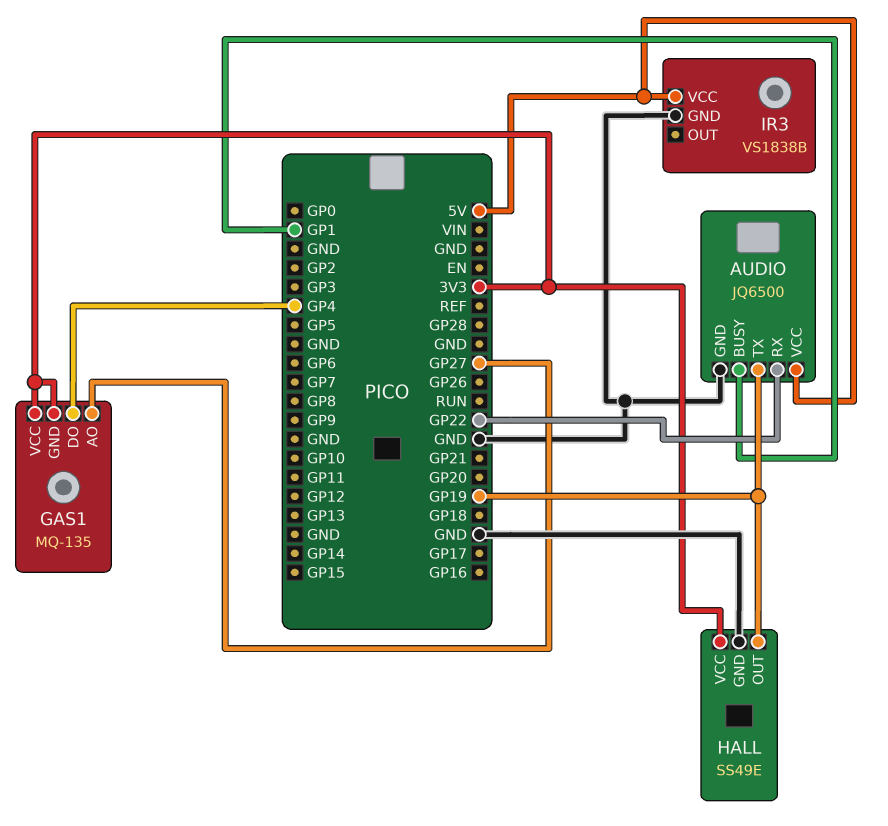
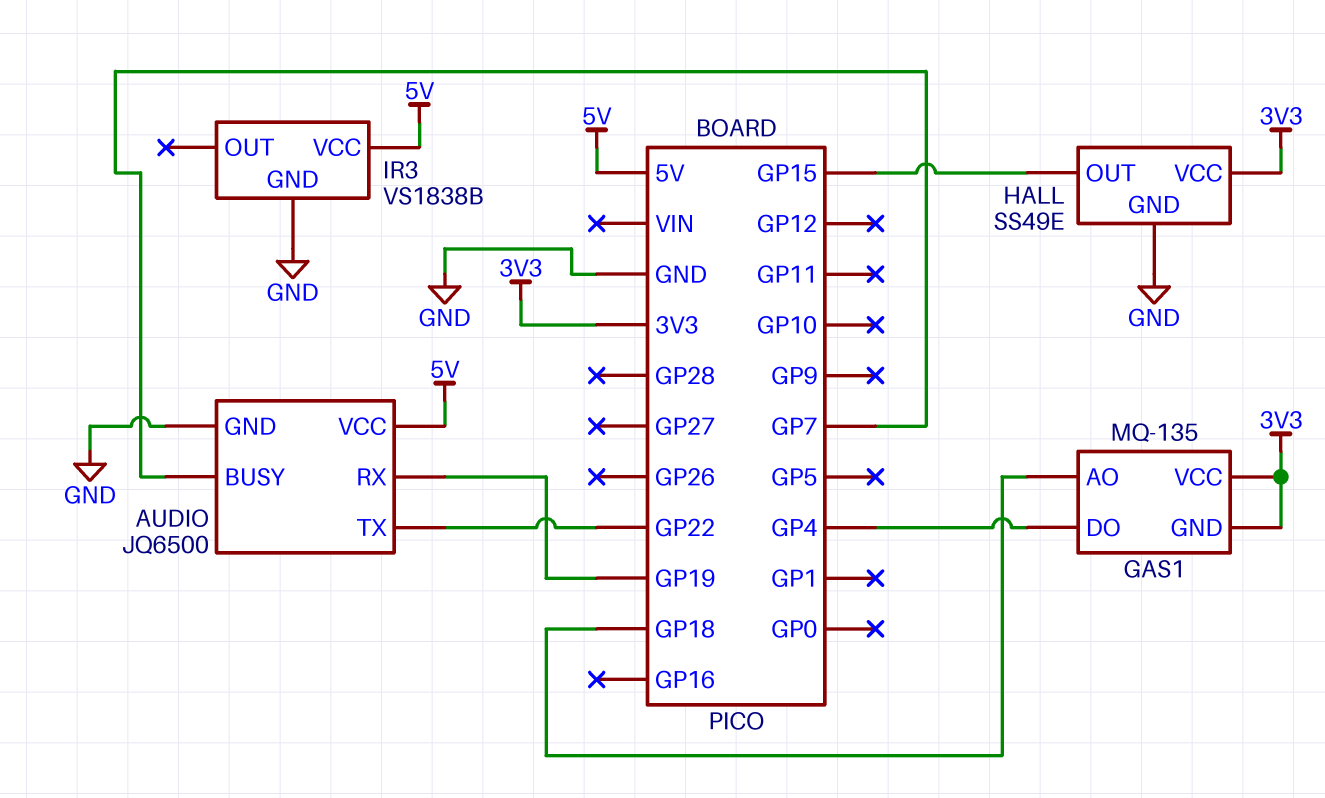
AUDIO pin BUSY: GP1 -> GP7
AUDIO pin RX: GP22 -> GP19
AUDIO pin TX: GP19 -> GP22
GAS1 pin AO: GP27 -> GP18
HALL pin OUT: GP19 -> GP15

